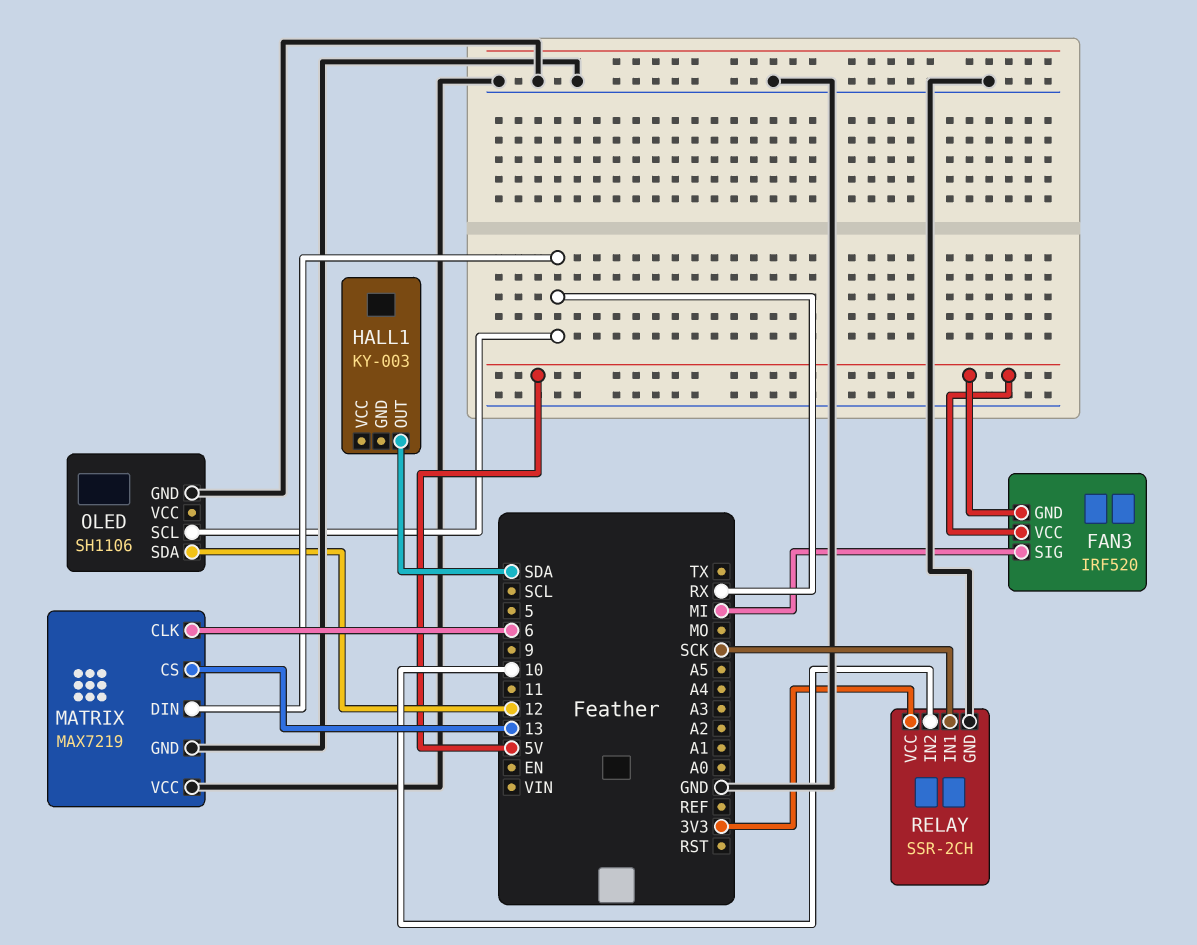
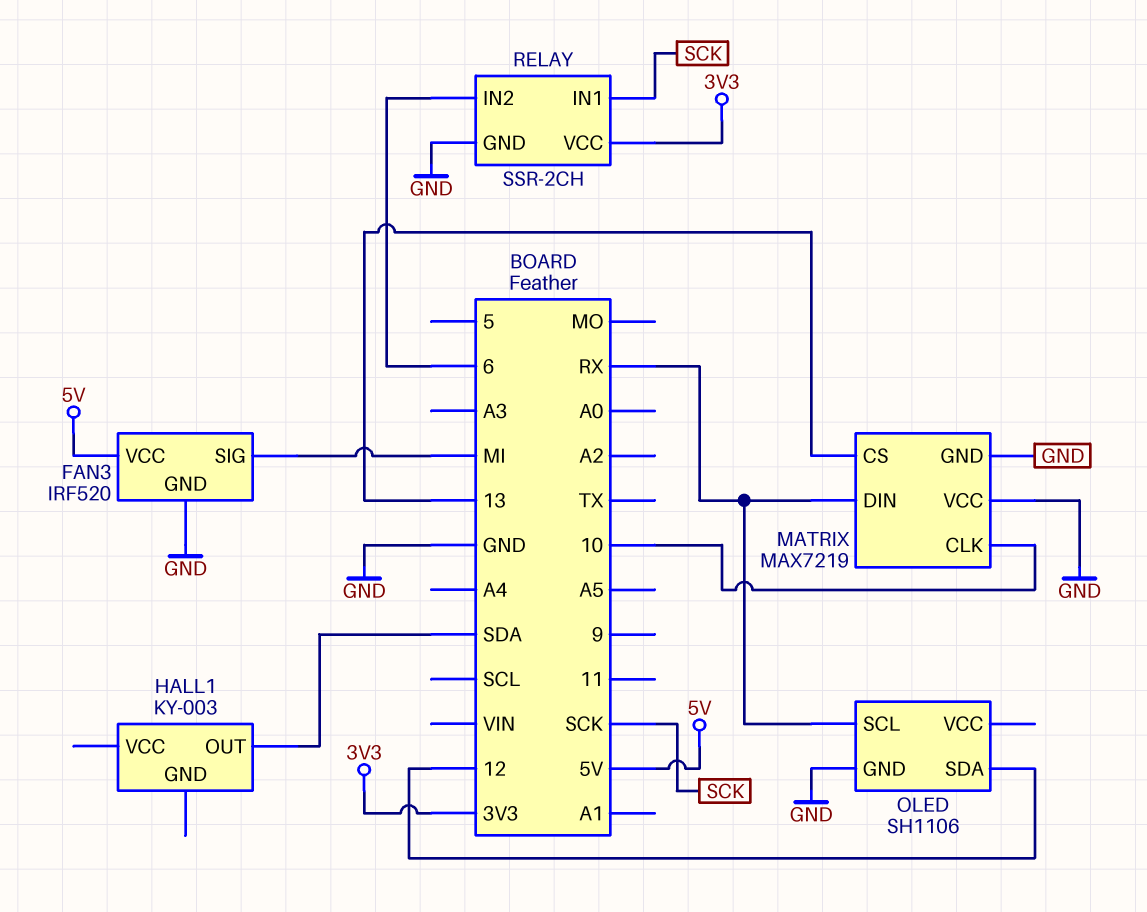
FAN3 pin GND: 5V -> GND
MATRIX pin CLK: 6 -> 10
RELAY pin IN2: 10 -> 6

